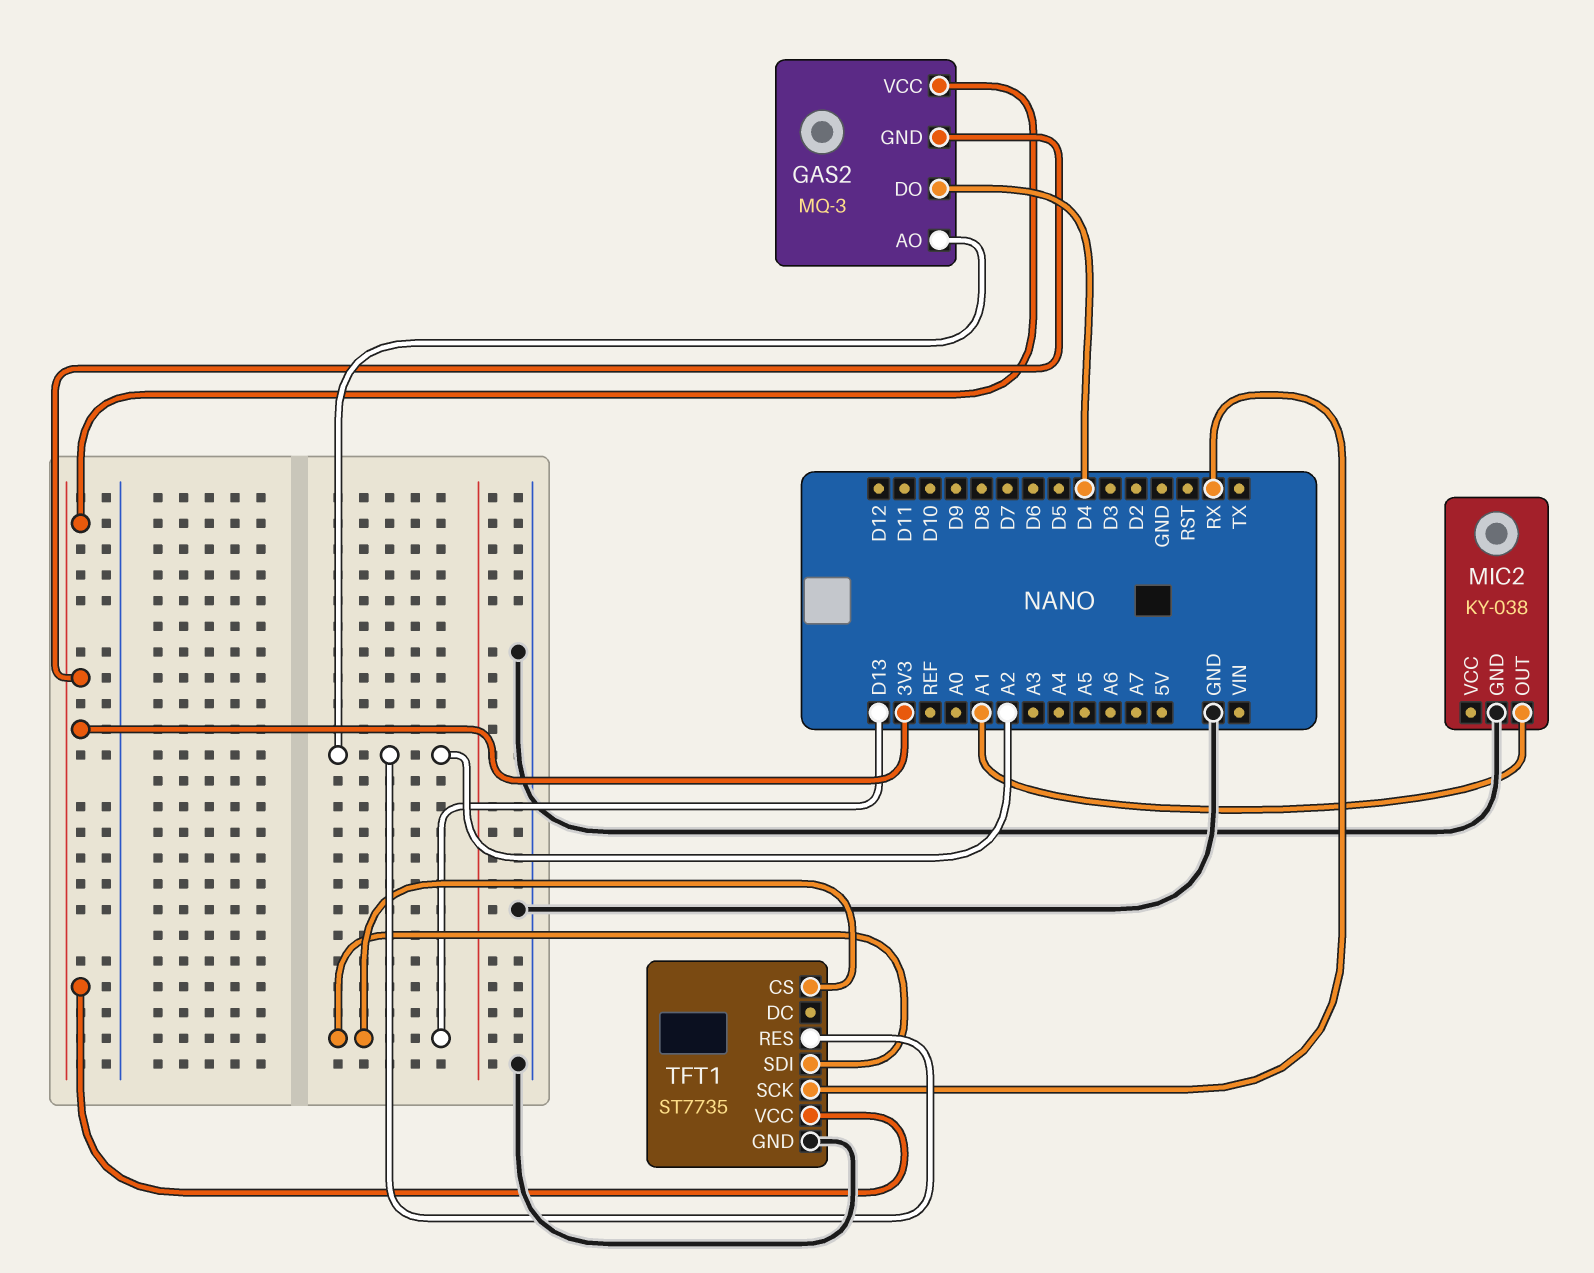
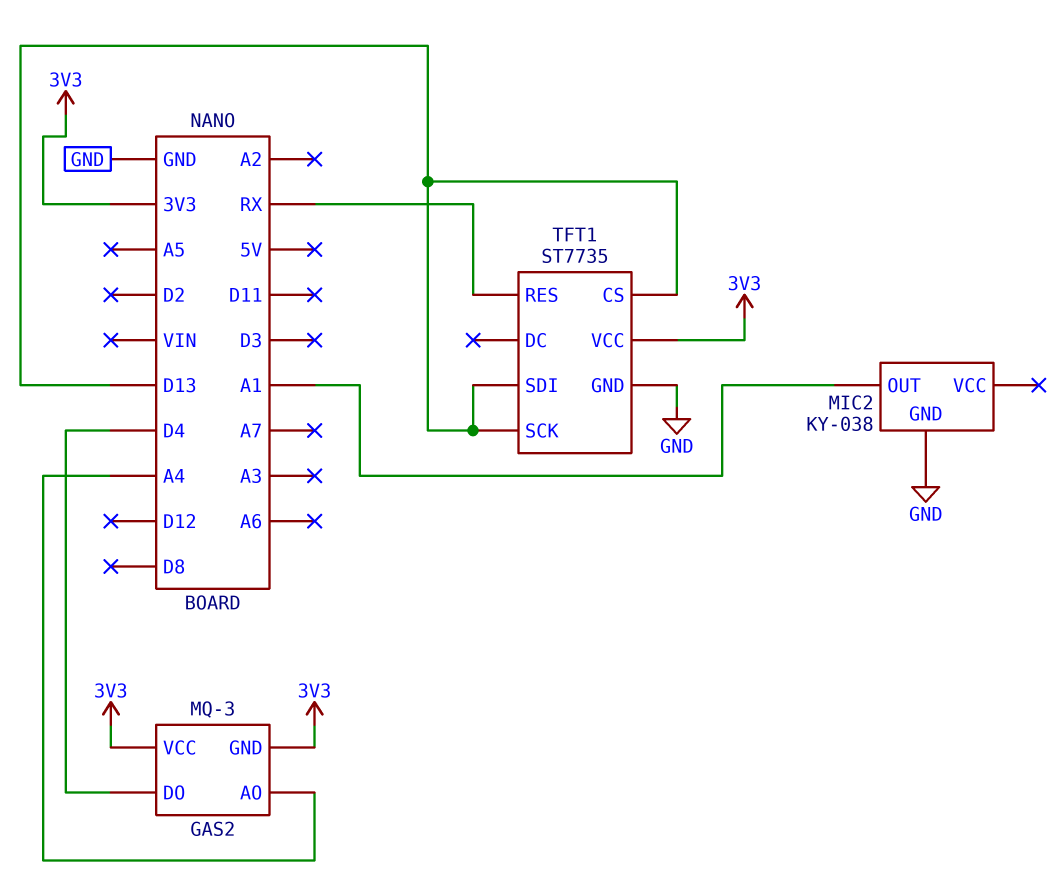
GAS2 pin AO: A2 -> A4
TFT1 pin RES: A2 -> RX
TFT1 pin SCK: RX -> D13

